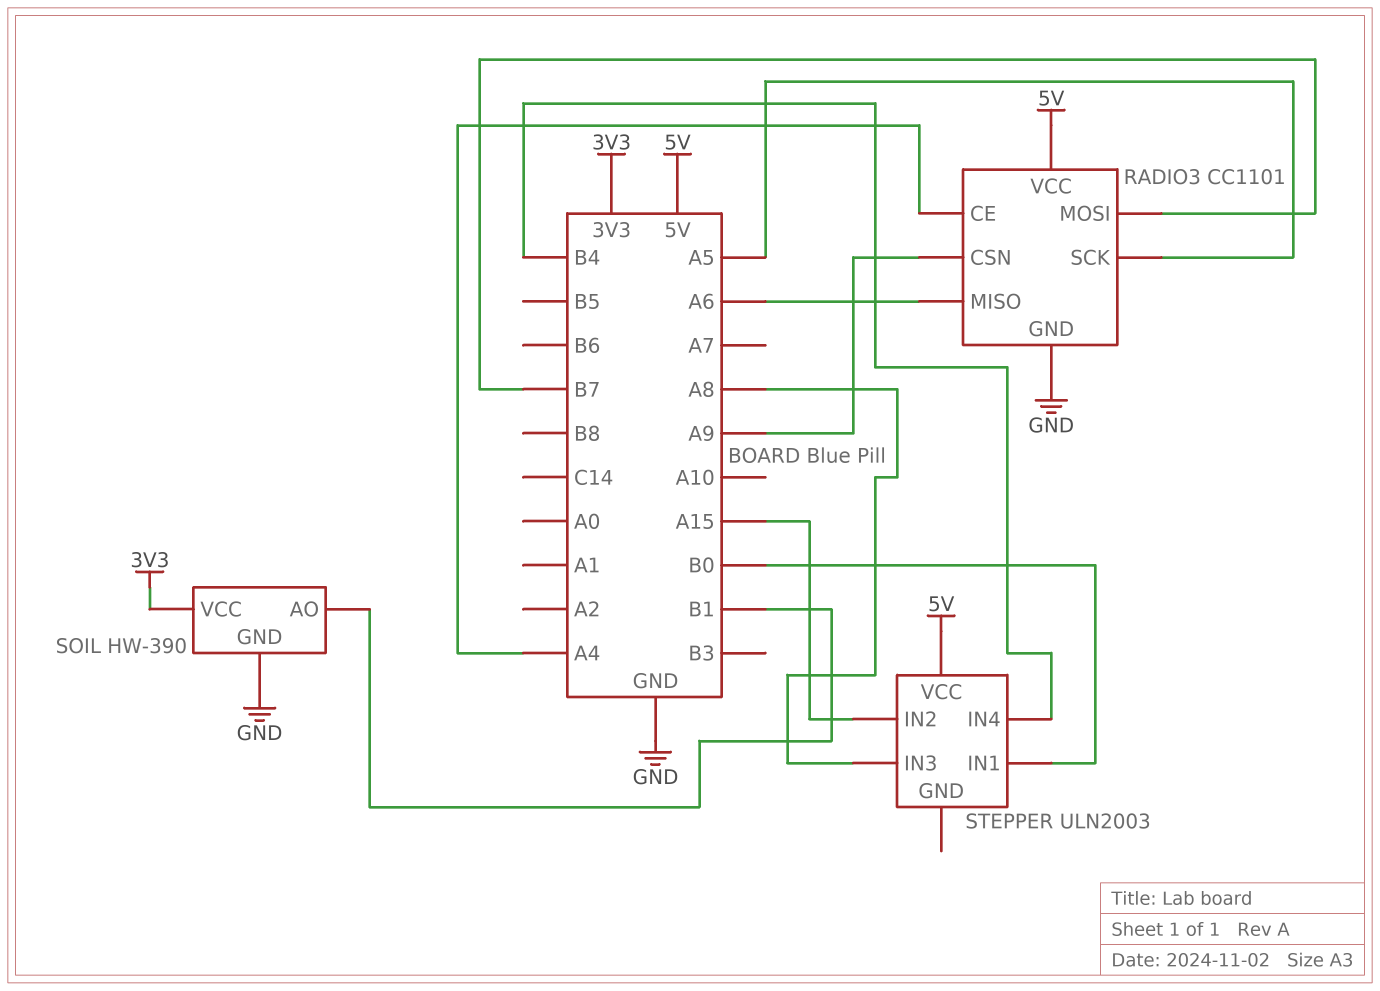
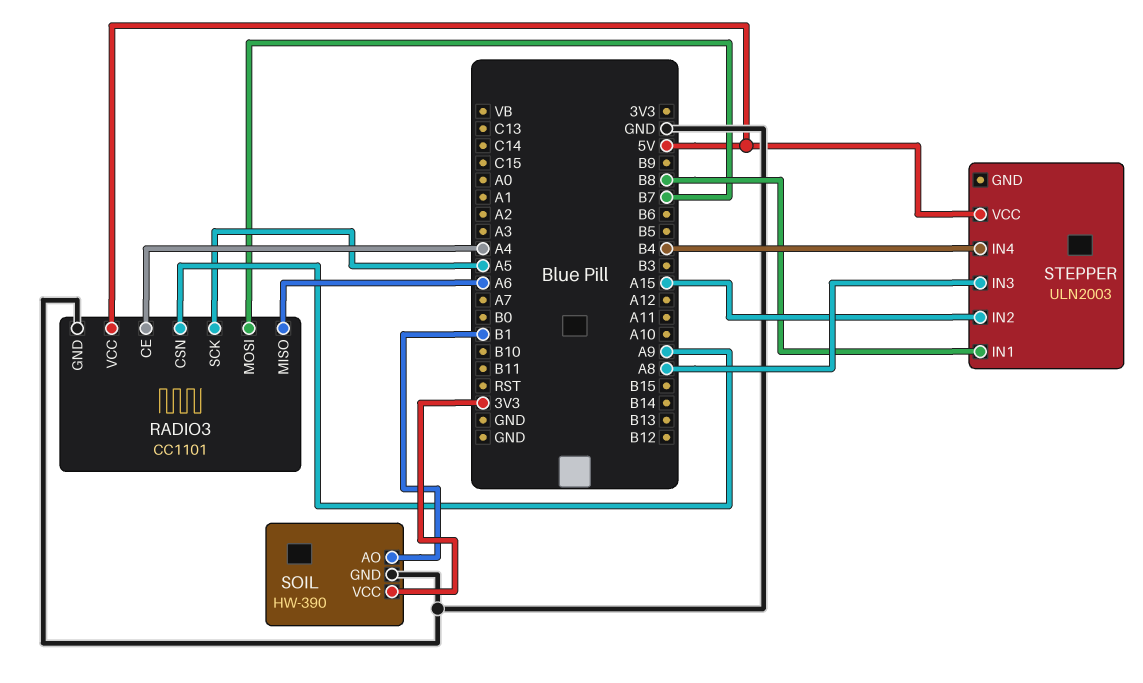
STEPPER pin IN1: B0 -> B8

